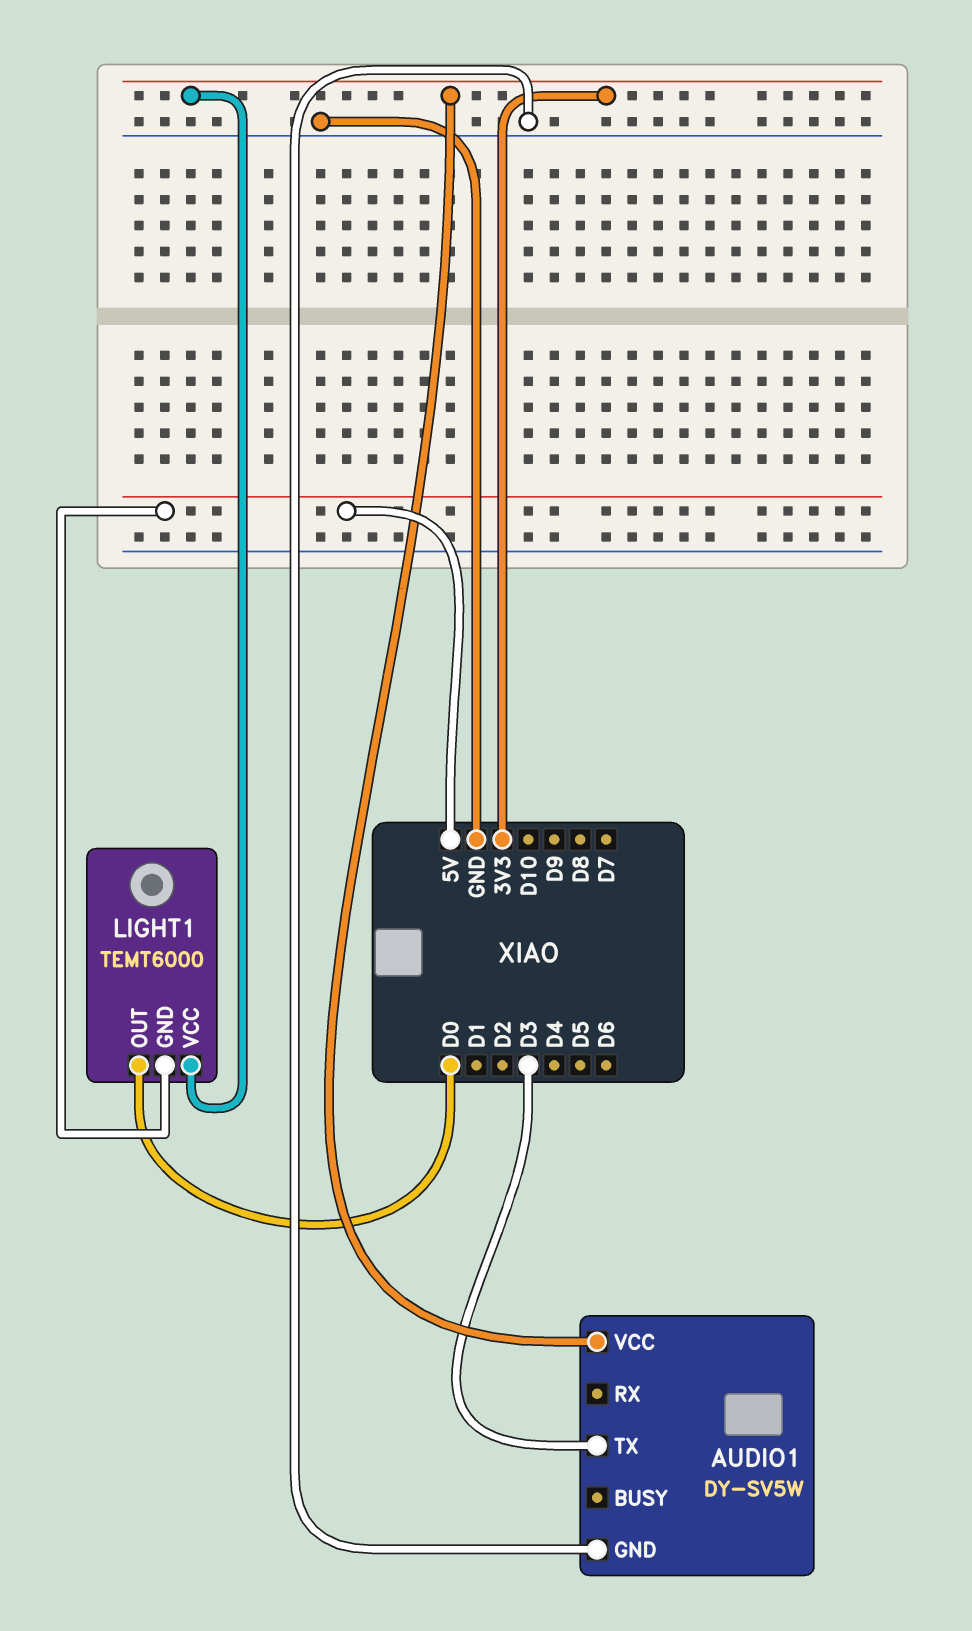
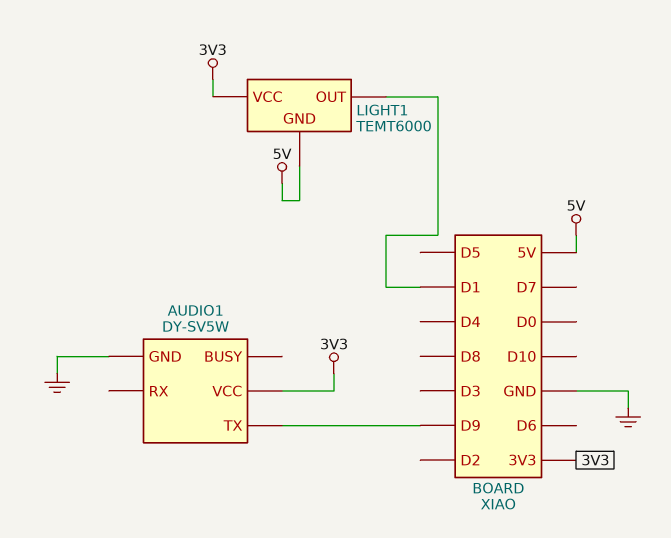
AUDIO1 pin TX: D3 -> D9
LIGHT1 pin OUT: D0 -> D1

